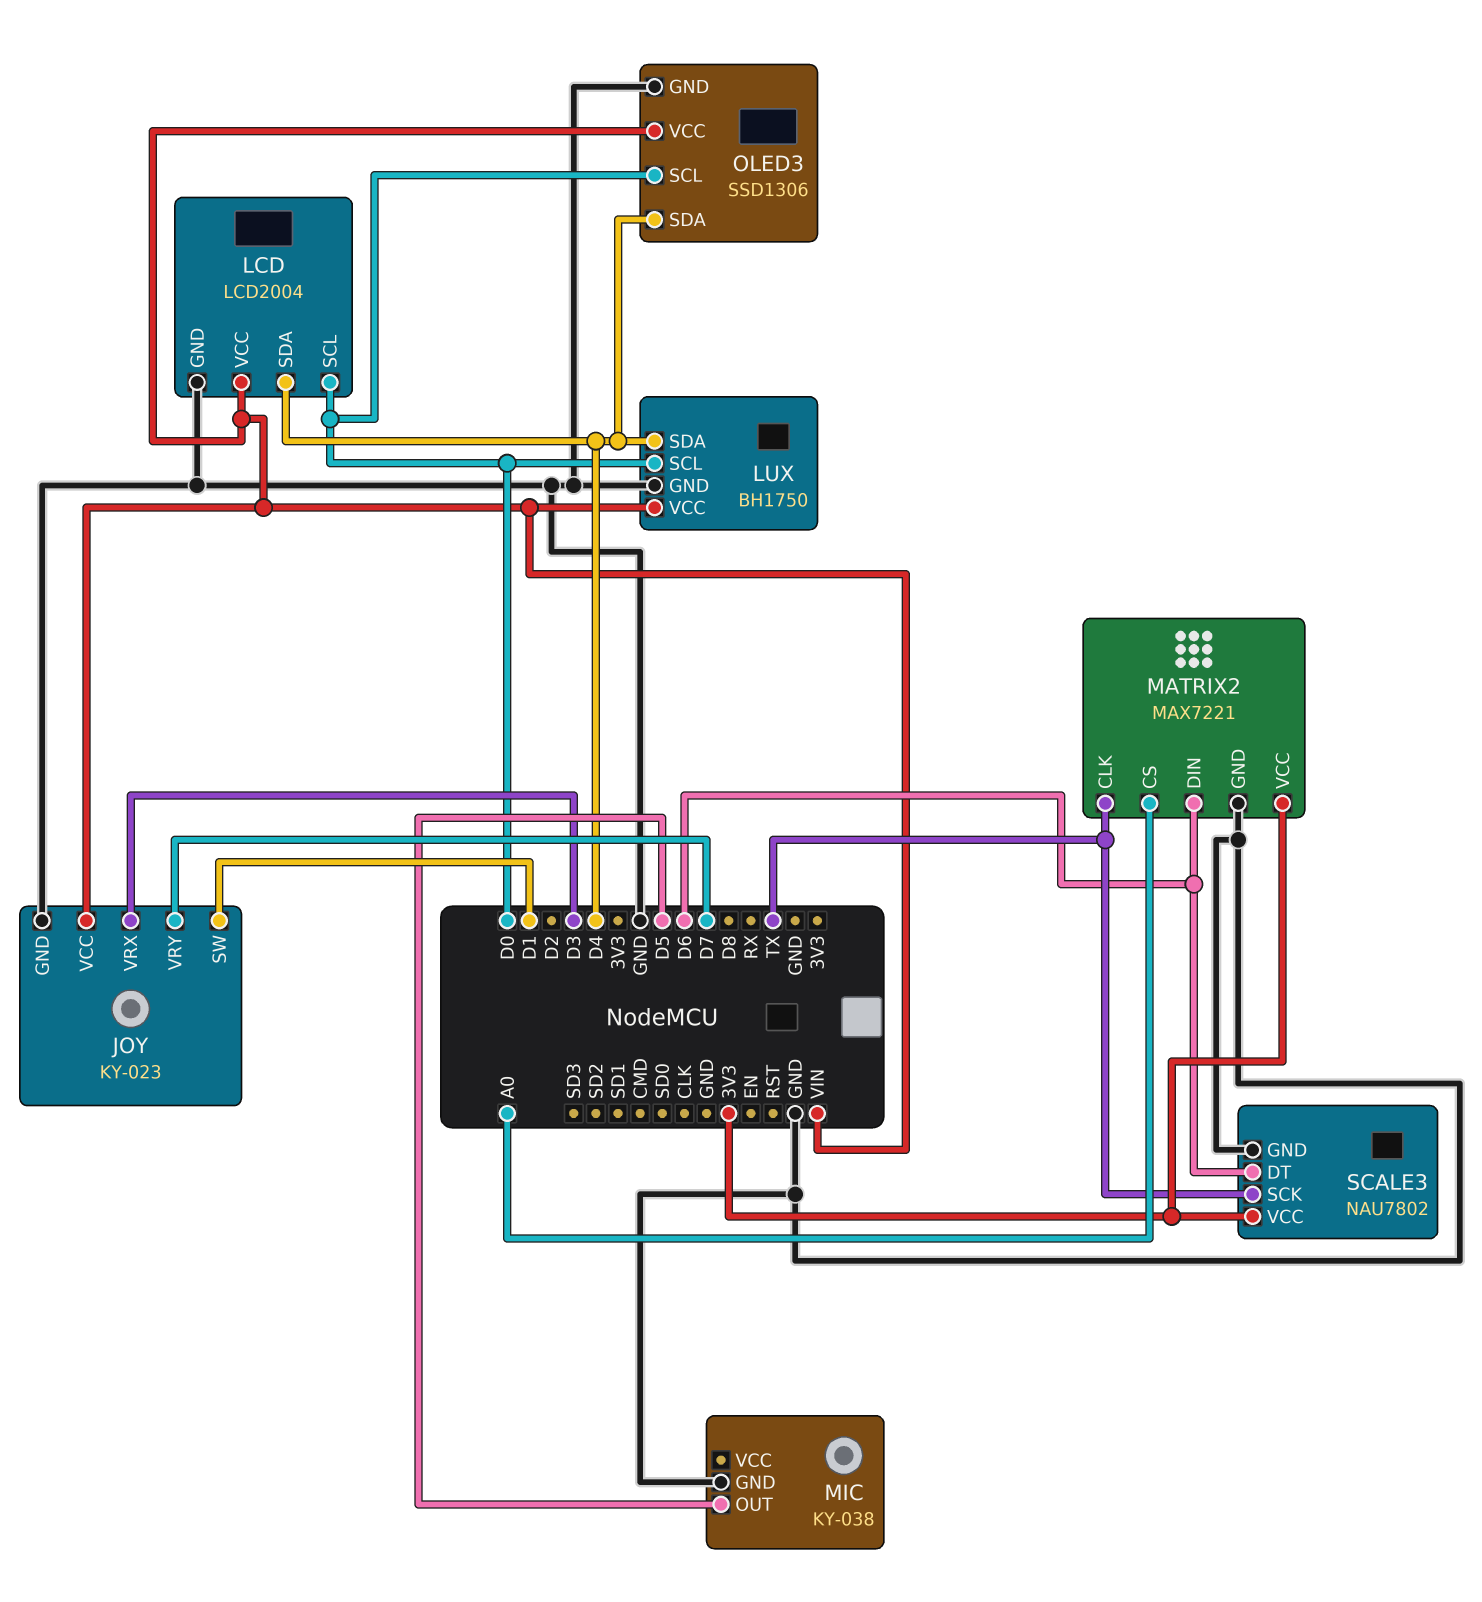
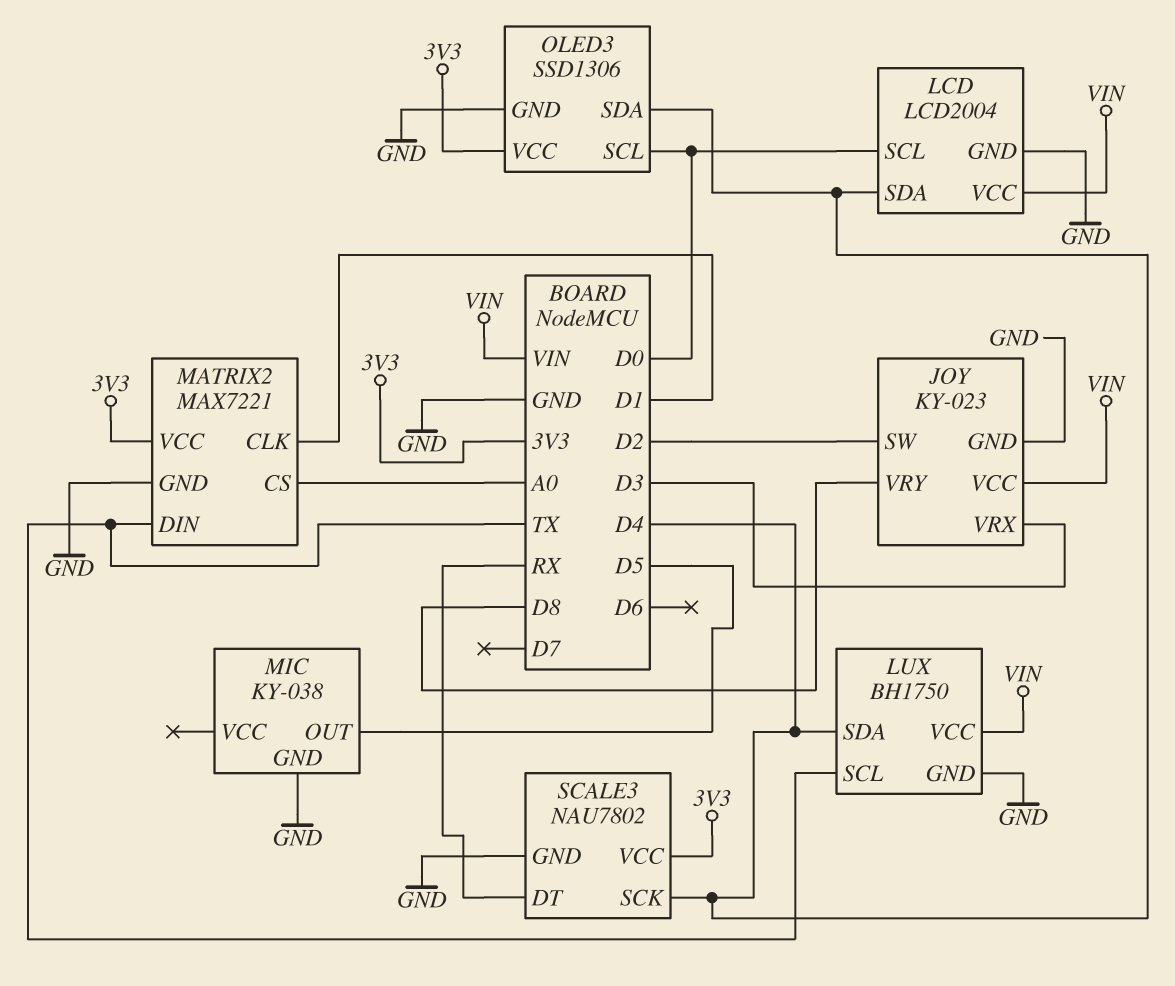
JOY pin SW: D1 -> D2
JOY pin VRY: D7 -> D8
LUX pin SCL: D0 -> TX
MATRIX2 pin CLK: TX -> D1
MATRIX2 pin DIN: D6 -> TX
OLED3 pin VCC: VIN -> 3V3
SCALE3 pin DT: D6 -> RX
SCALE3 pin SCK: TX -> D4

